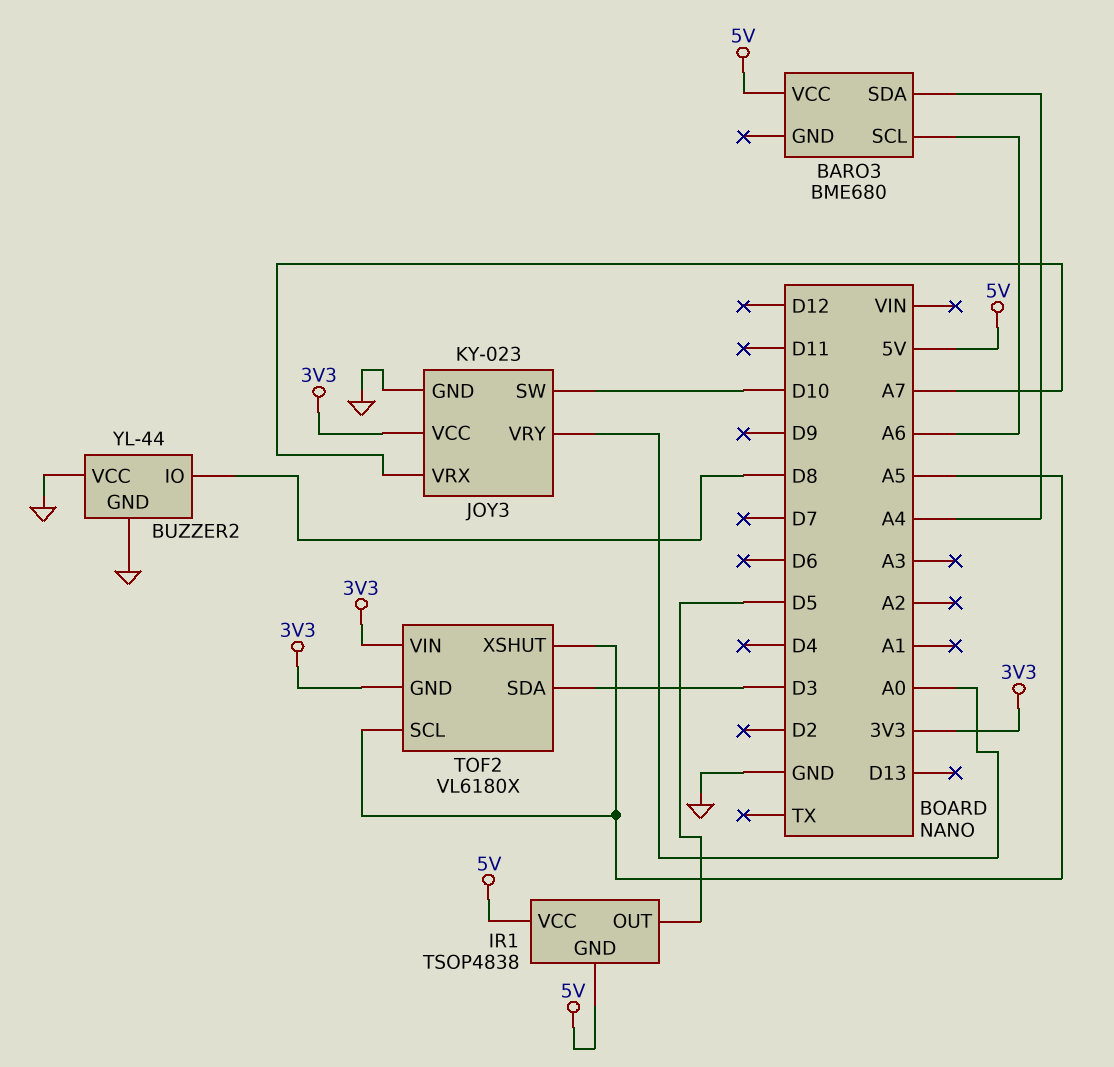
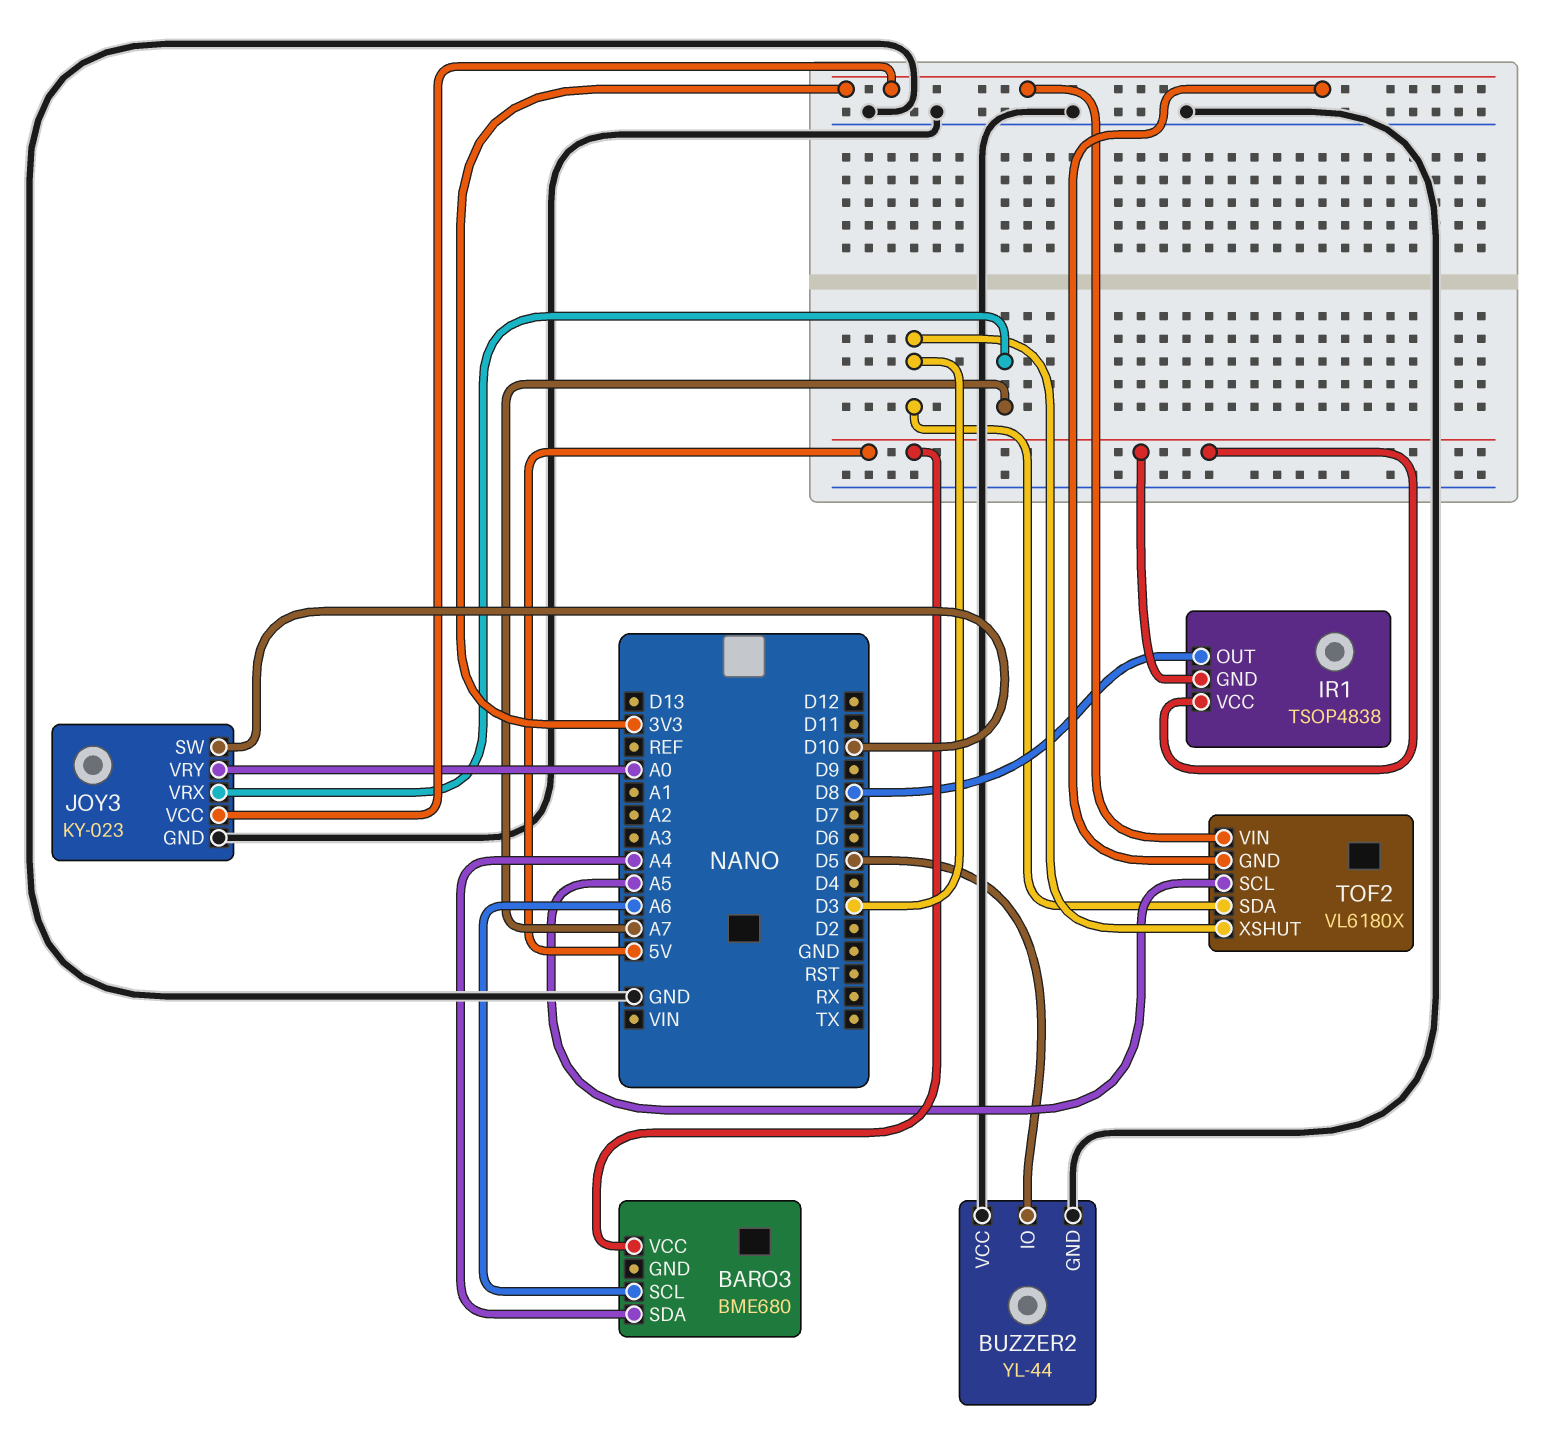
BUZZER2 pin IO: D8 -> D5
IR1 pin OUT: D5 -> D8
TOF2 pin XSHUT: A5 -> D3

